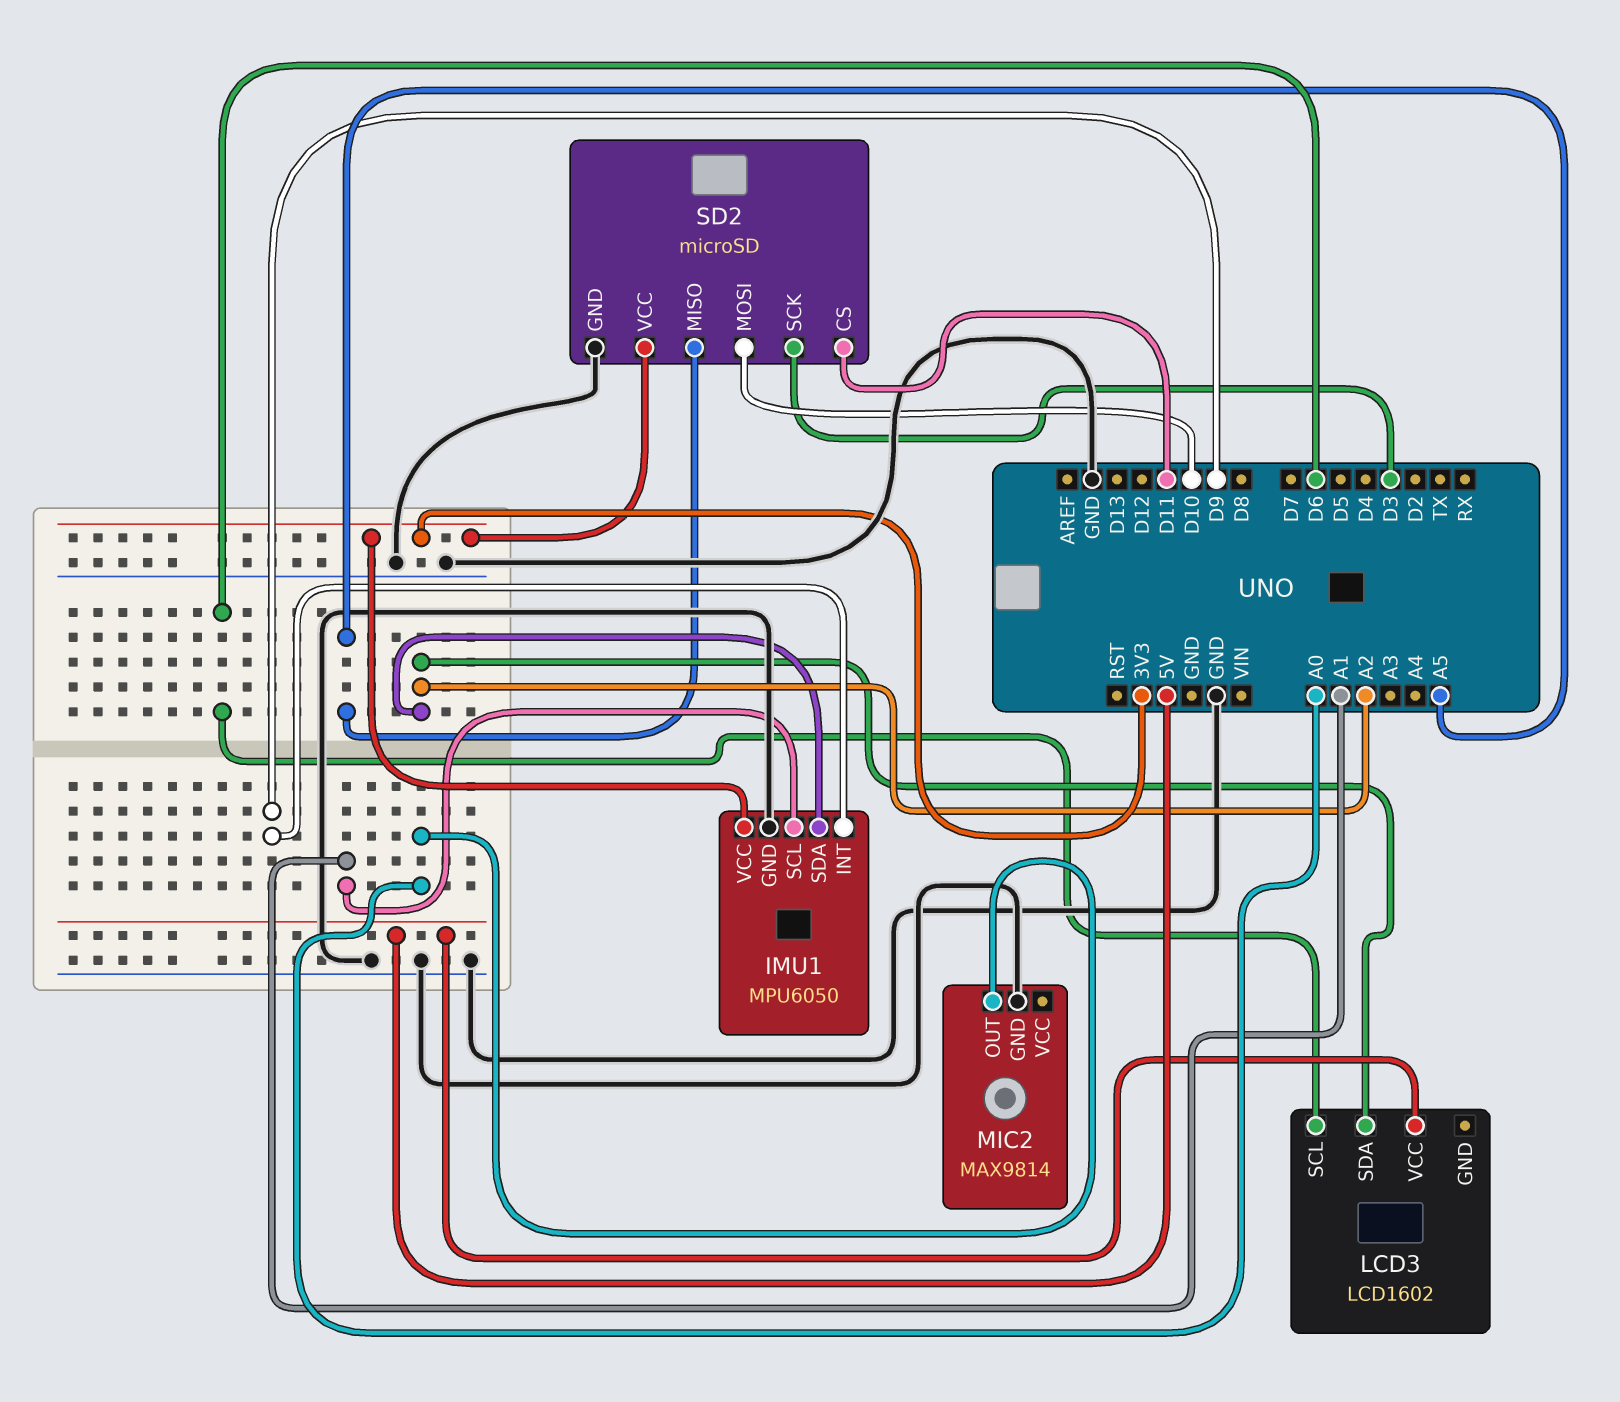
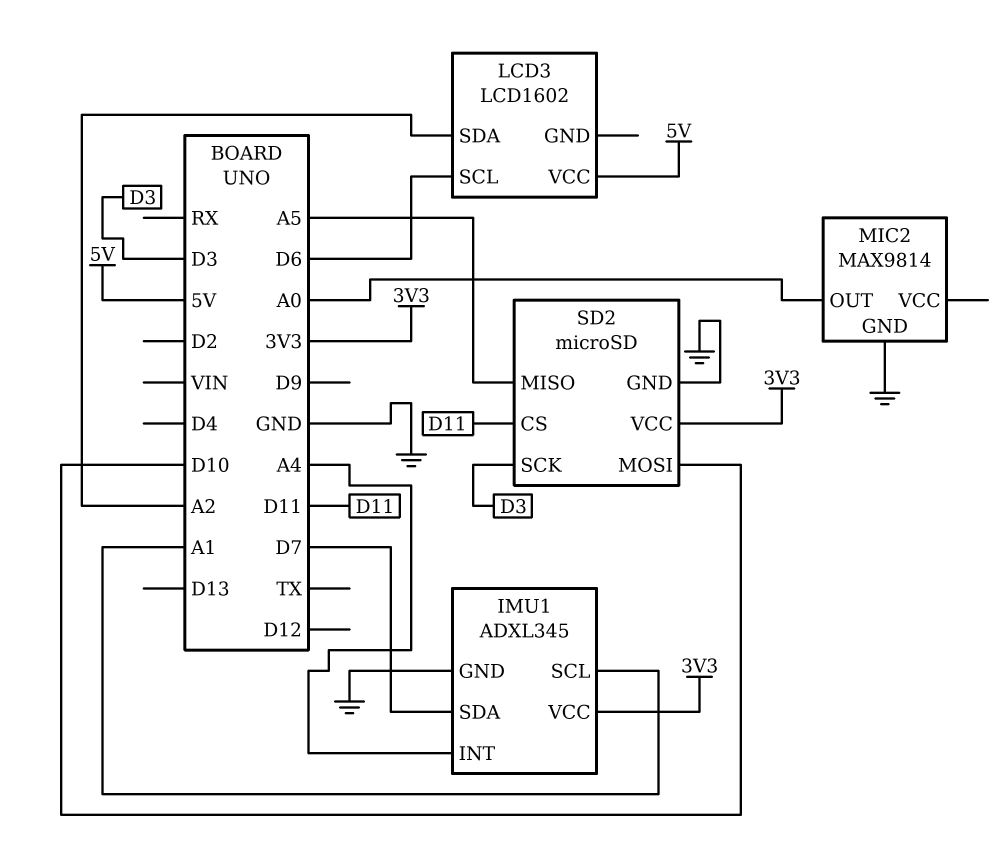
IMU1: MPU6050 -> ADXL345
IMU1 pin INT: D9 -> A4
IMU1 pin SDA: A2 -> D7

